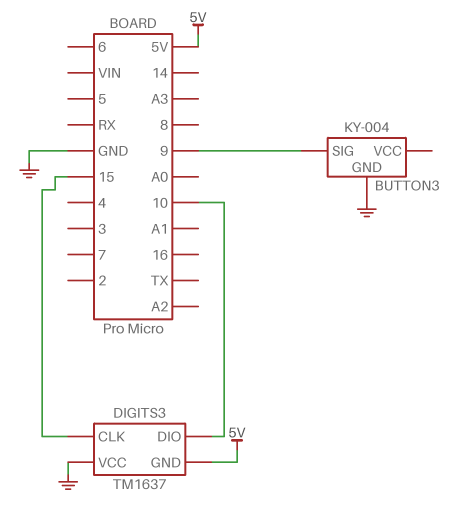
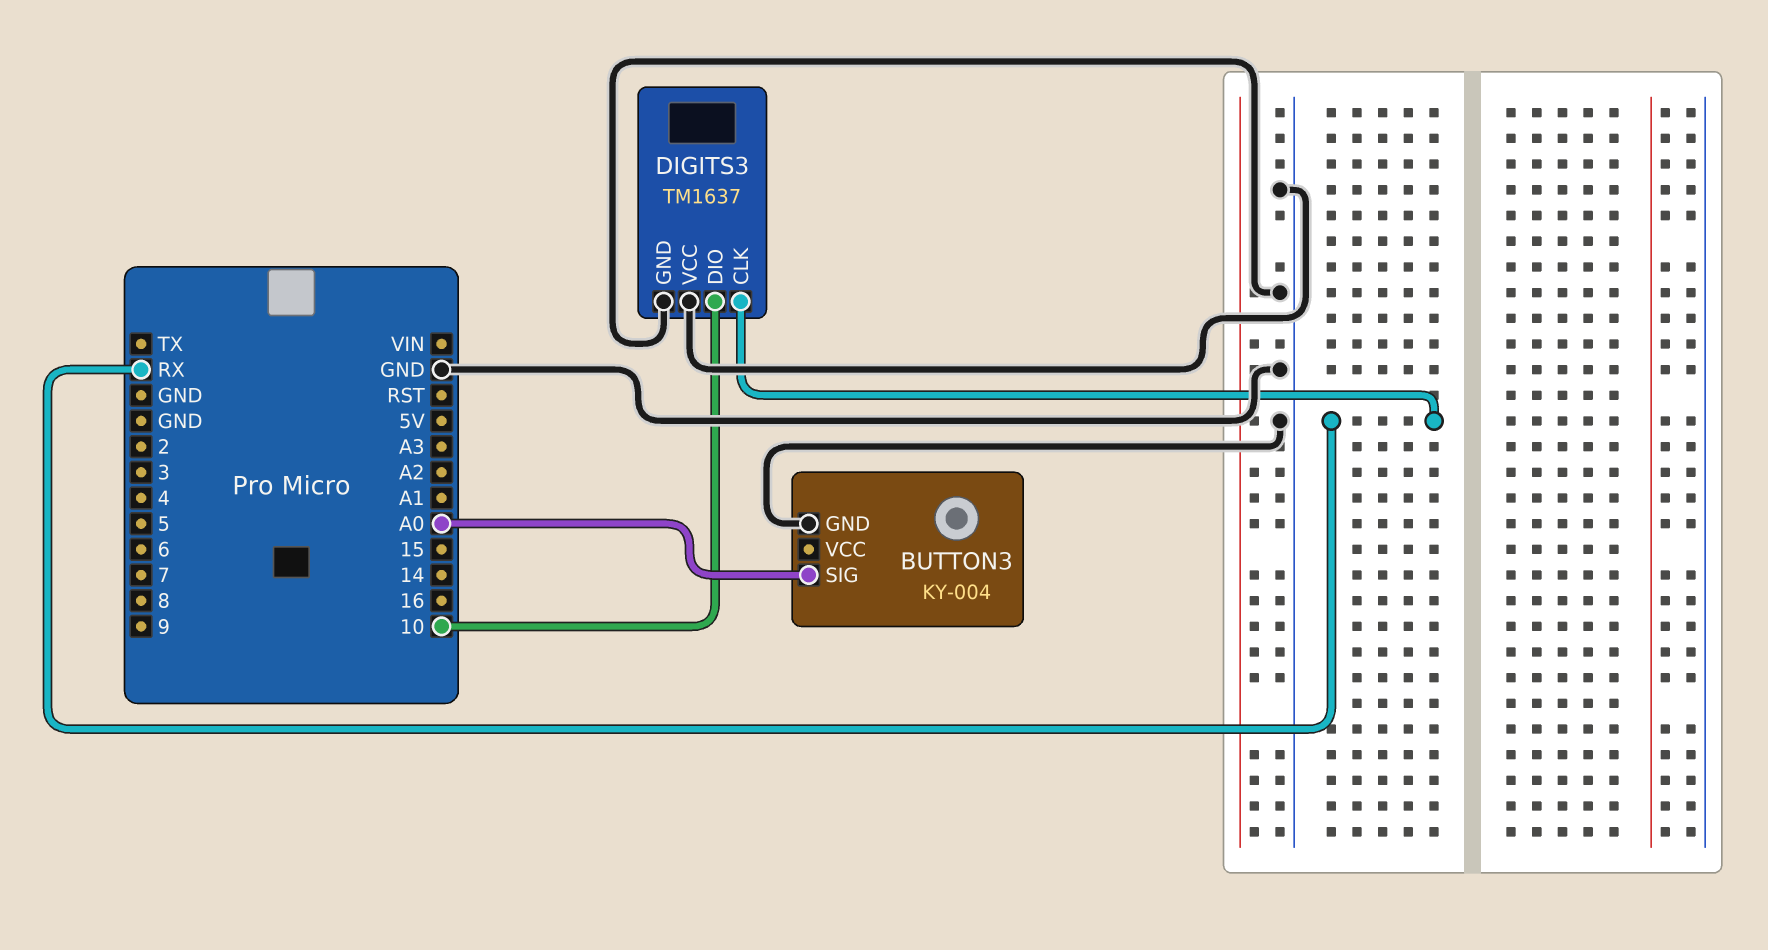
BUTTON3 pin SIG: 9 -> A0
DIGITS3 pin CLK: 15 -> RX
DIGITS3 pin GND: 5V -> GND

